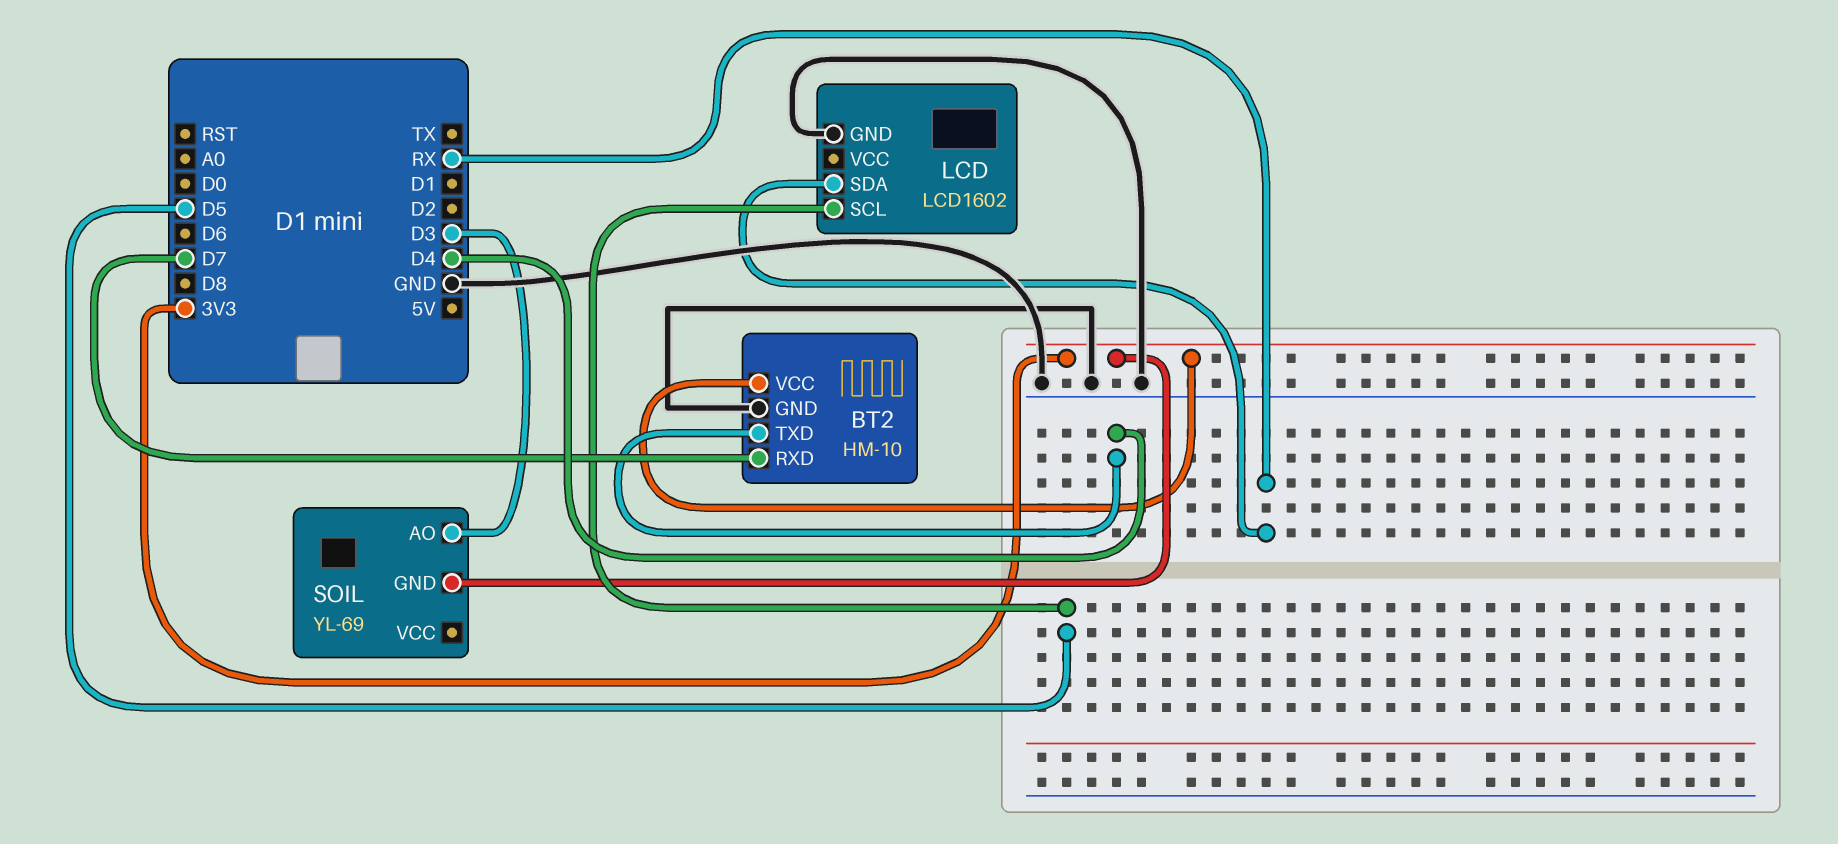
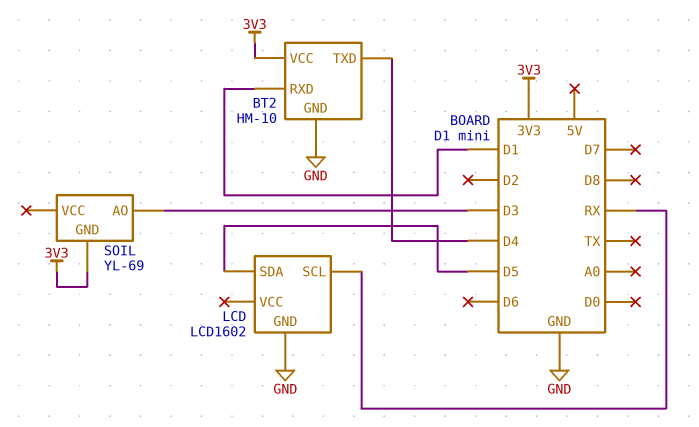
BT2 pin RXD: D7 -> D1
LCD pin SCL: D5 -> RX
LCD pin SDA: RX -> D5

